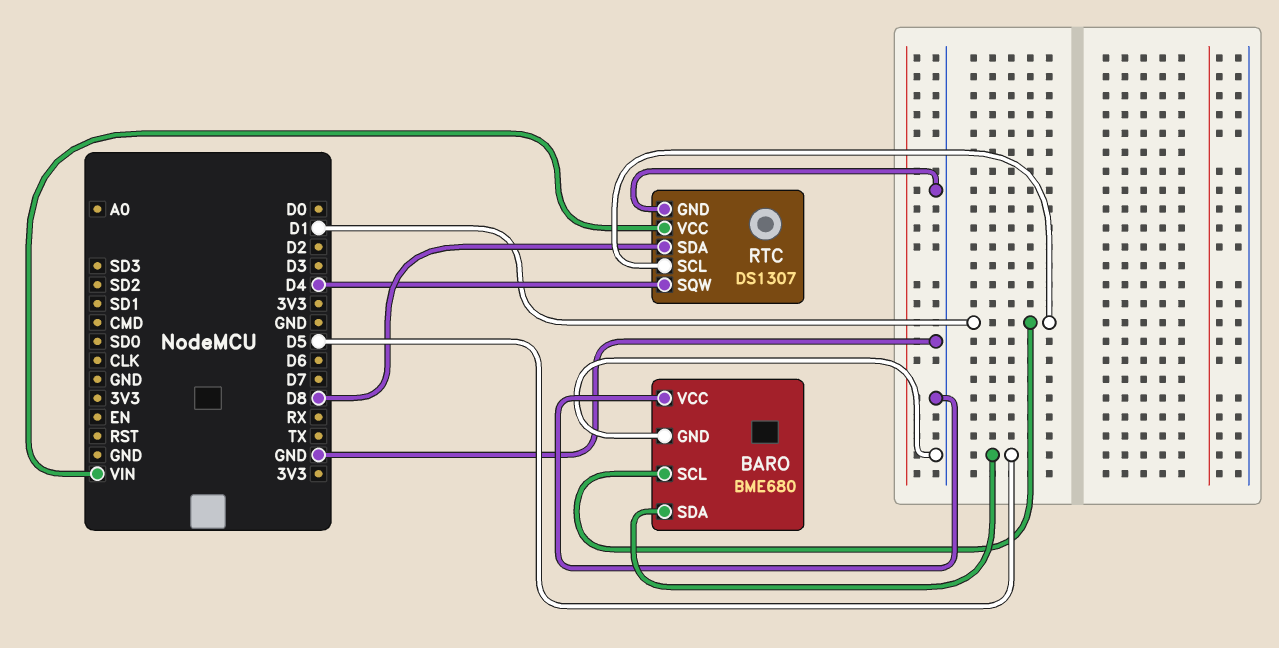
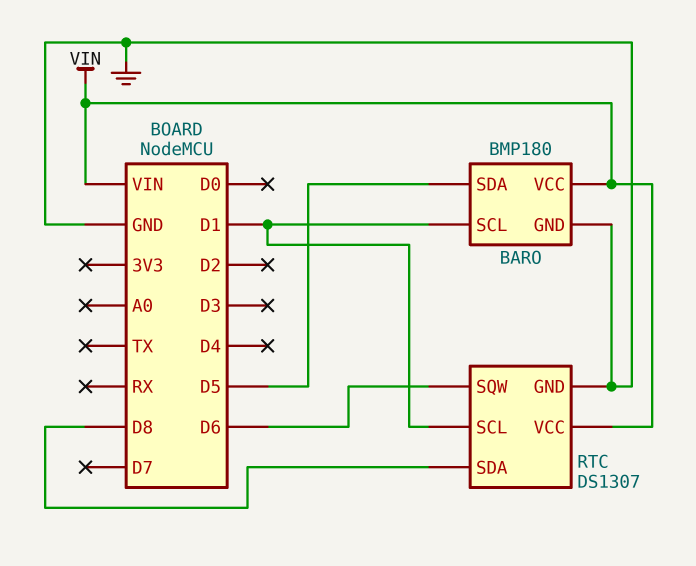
BARO: BME680 -> BMP180
BARO pin VCC: GND -> VIN
RTC pin SQW: D4 -> D6

